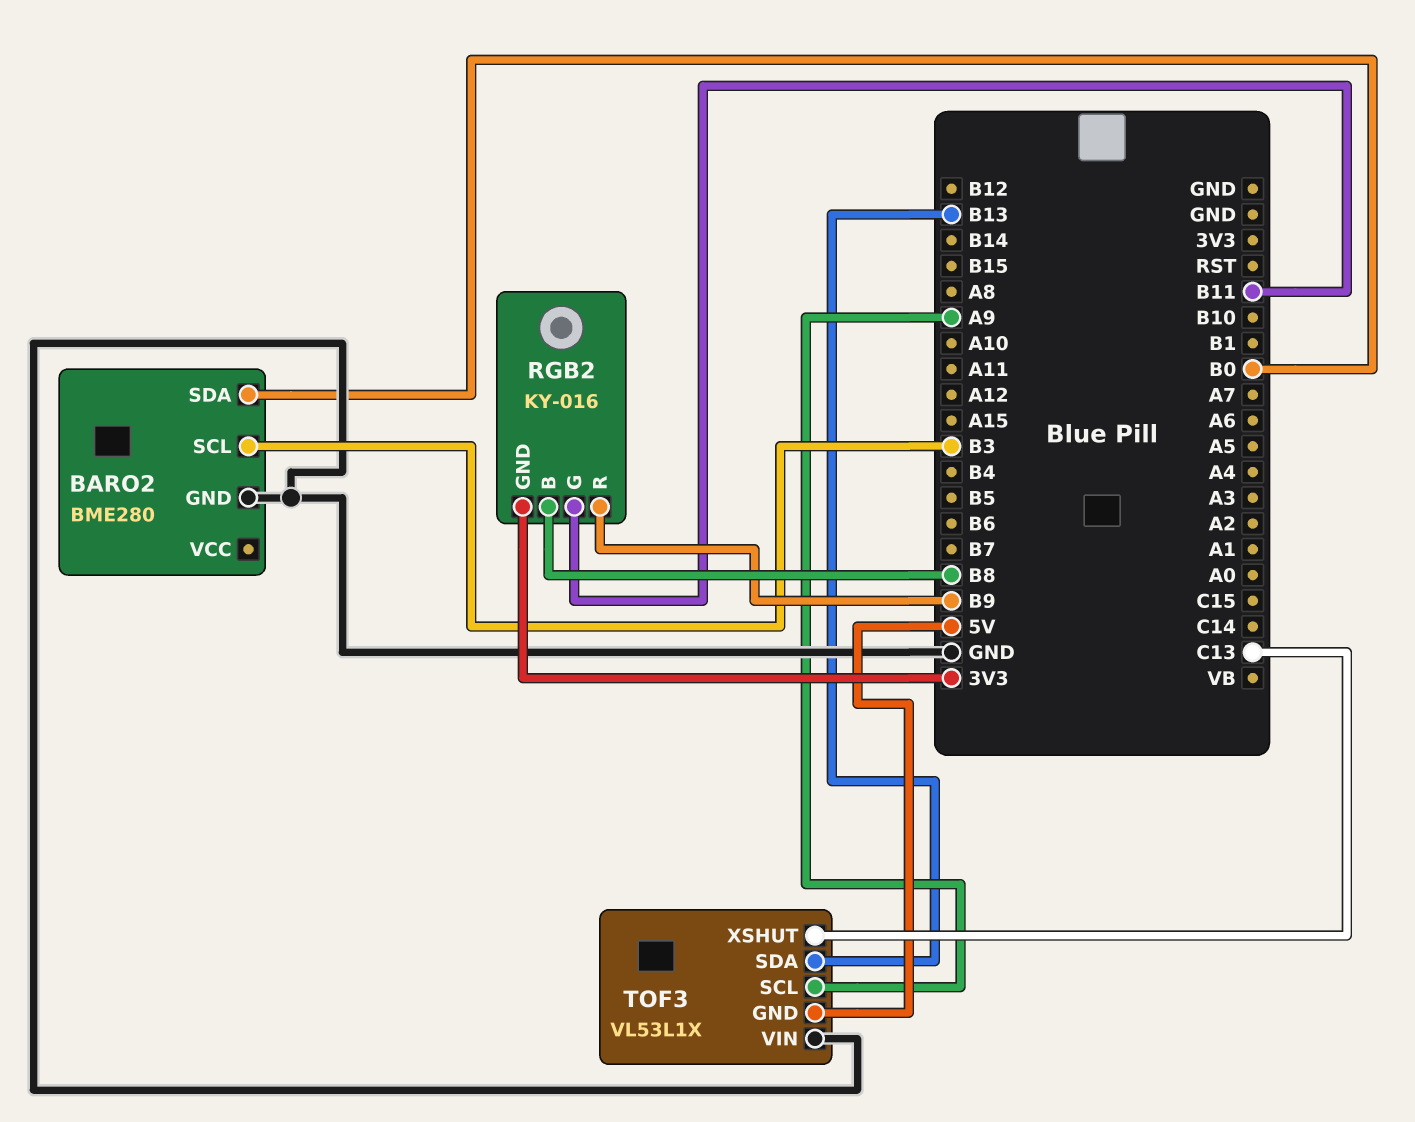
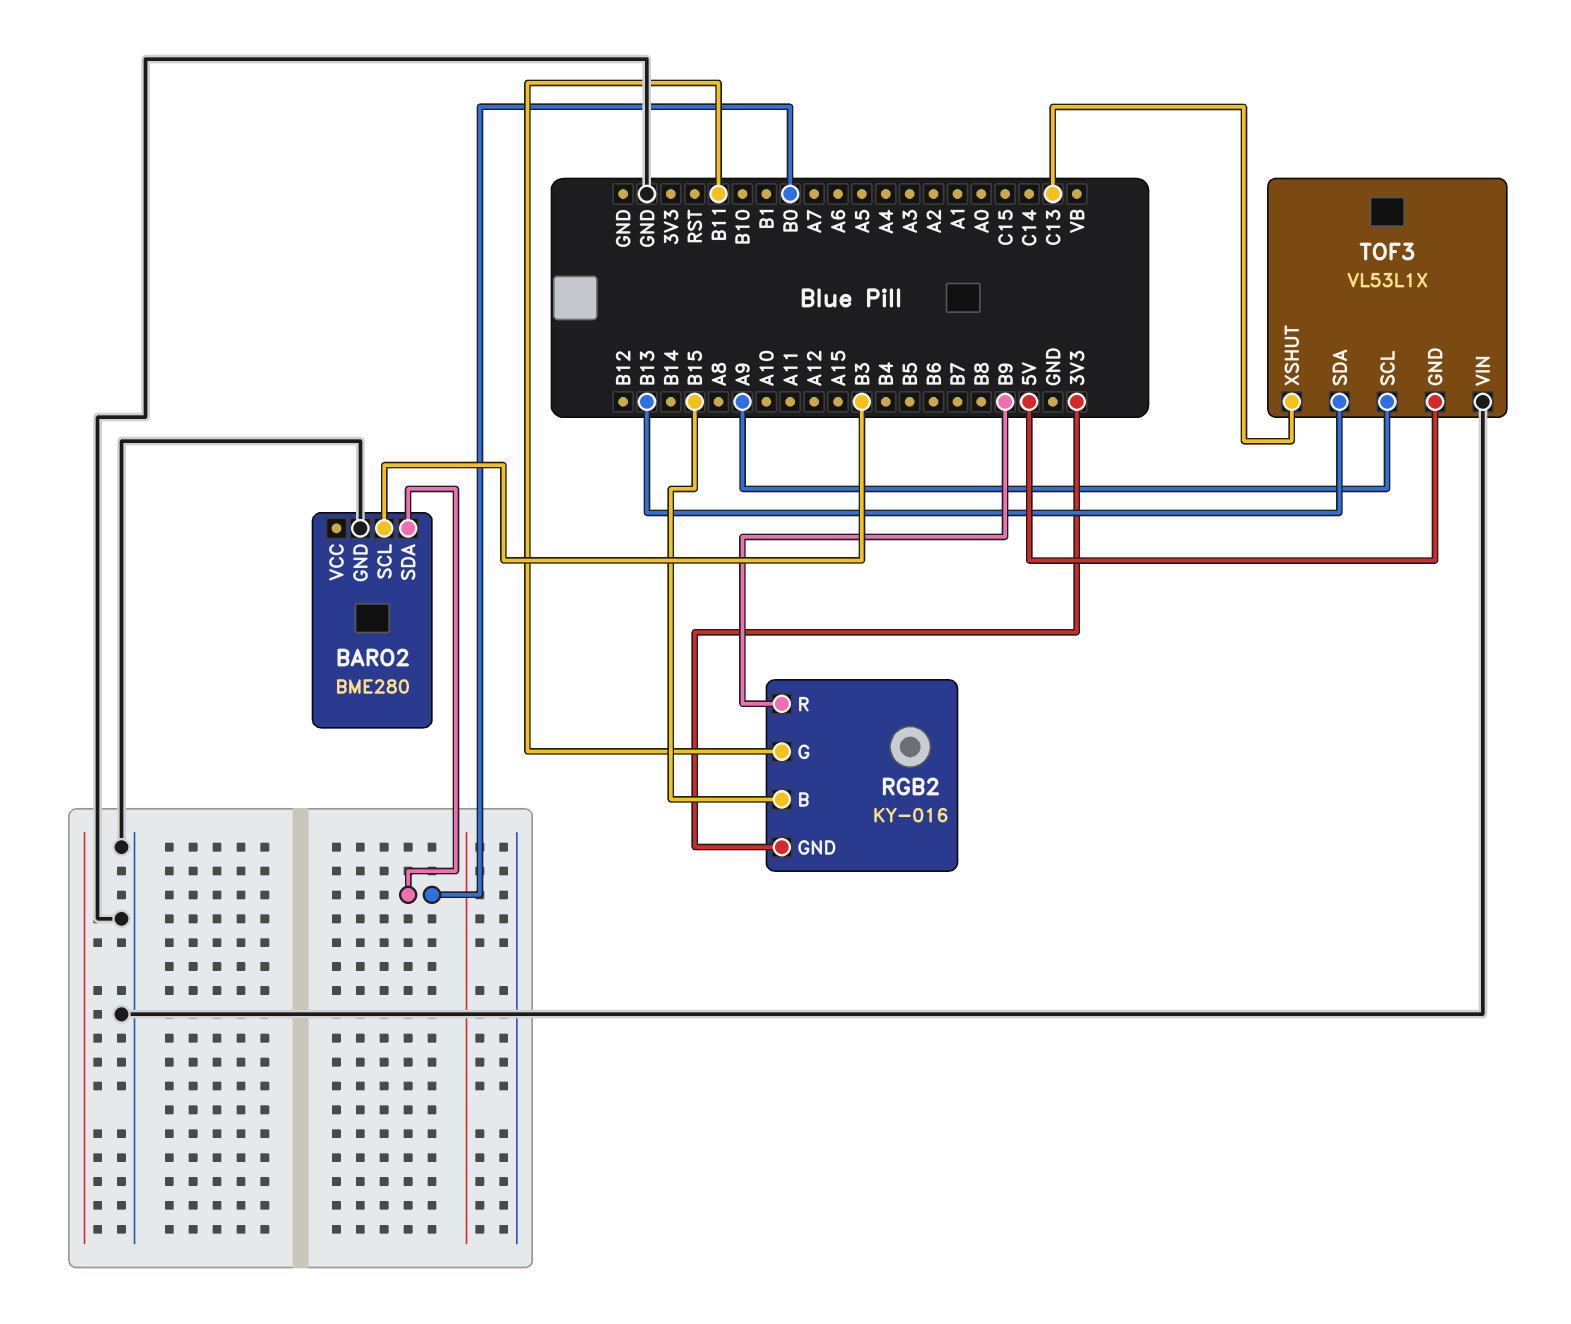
RGB2 pin B: B8 -> B15

